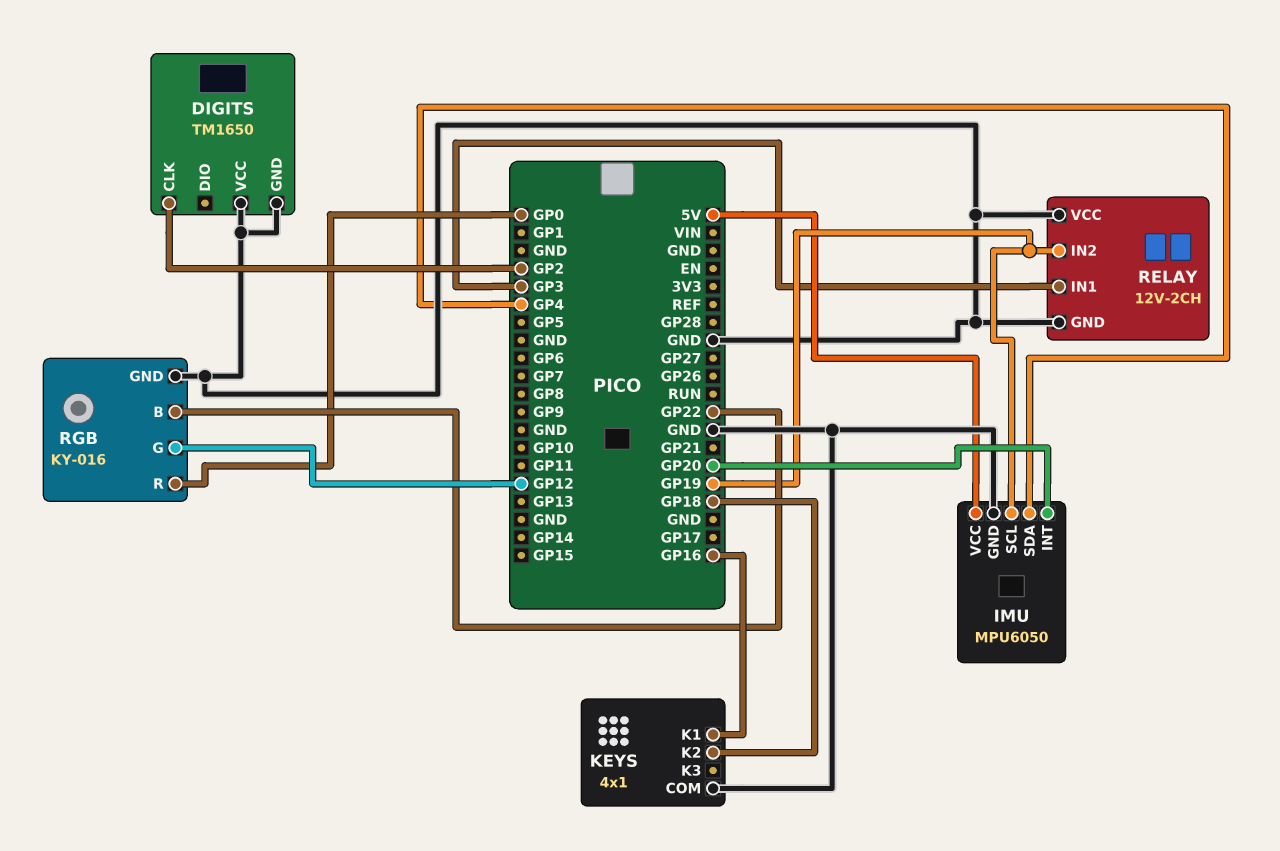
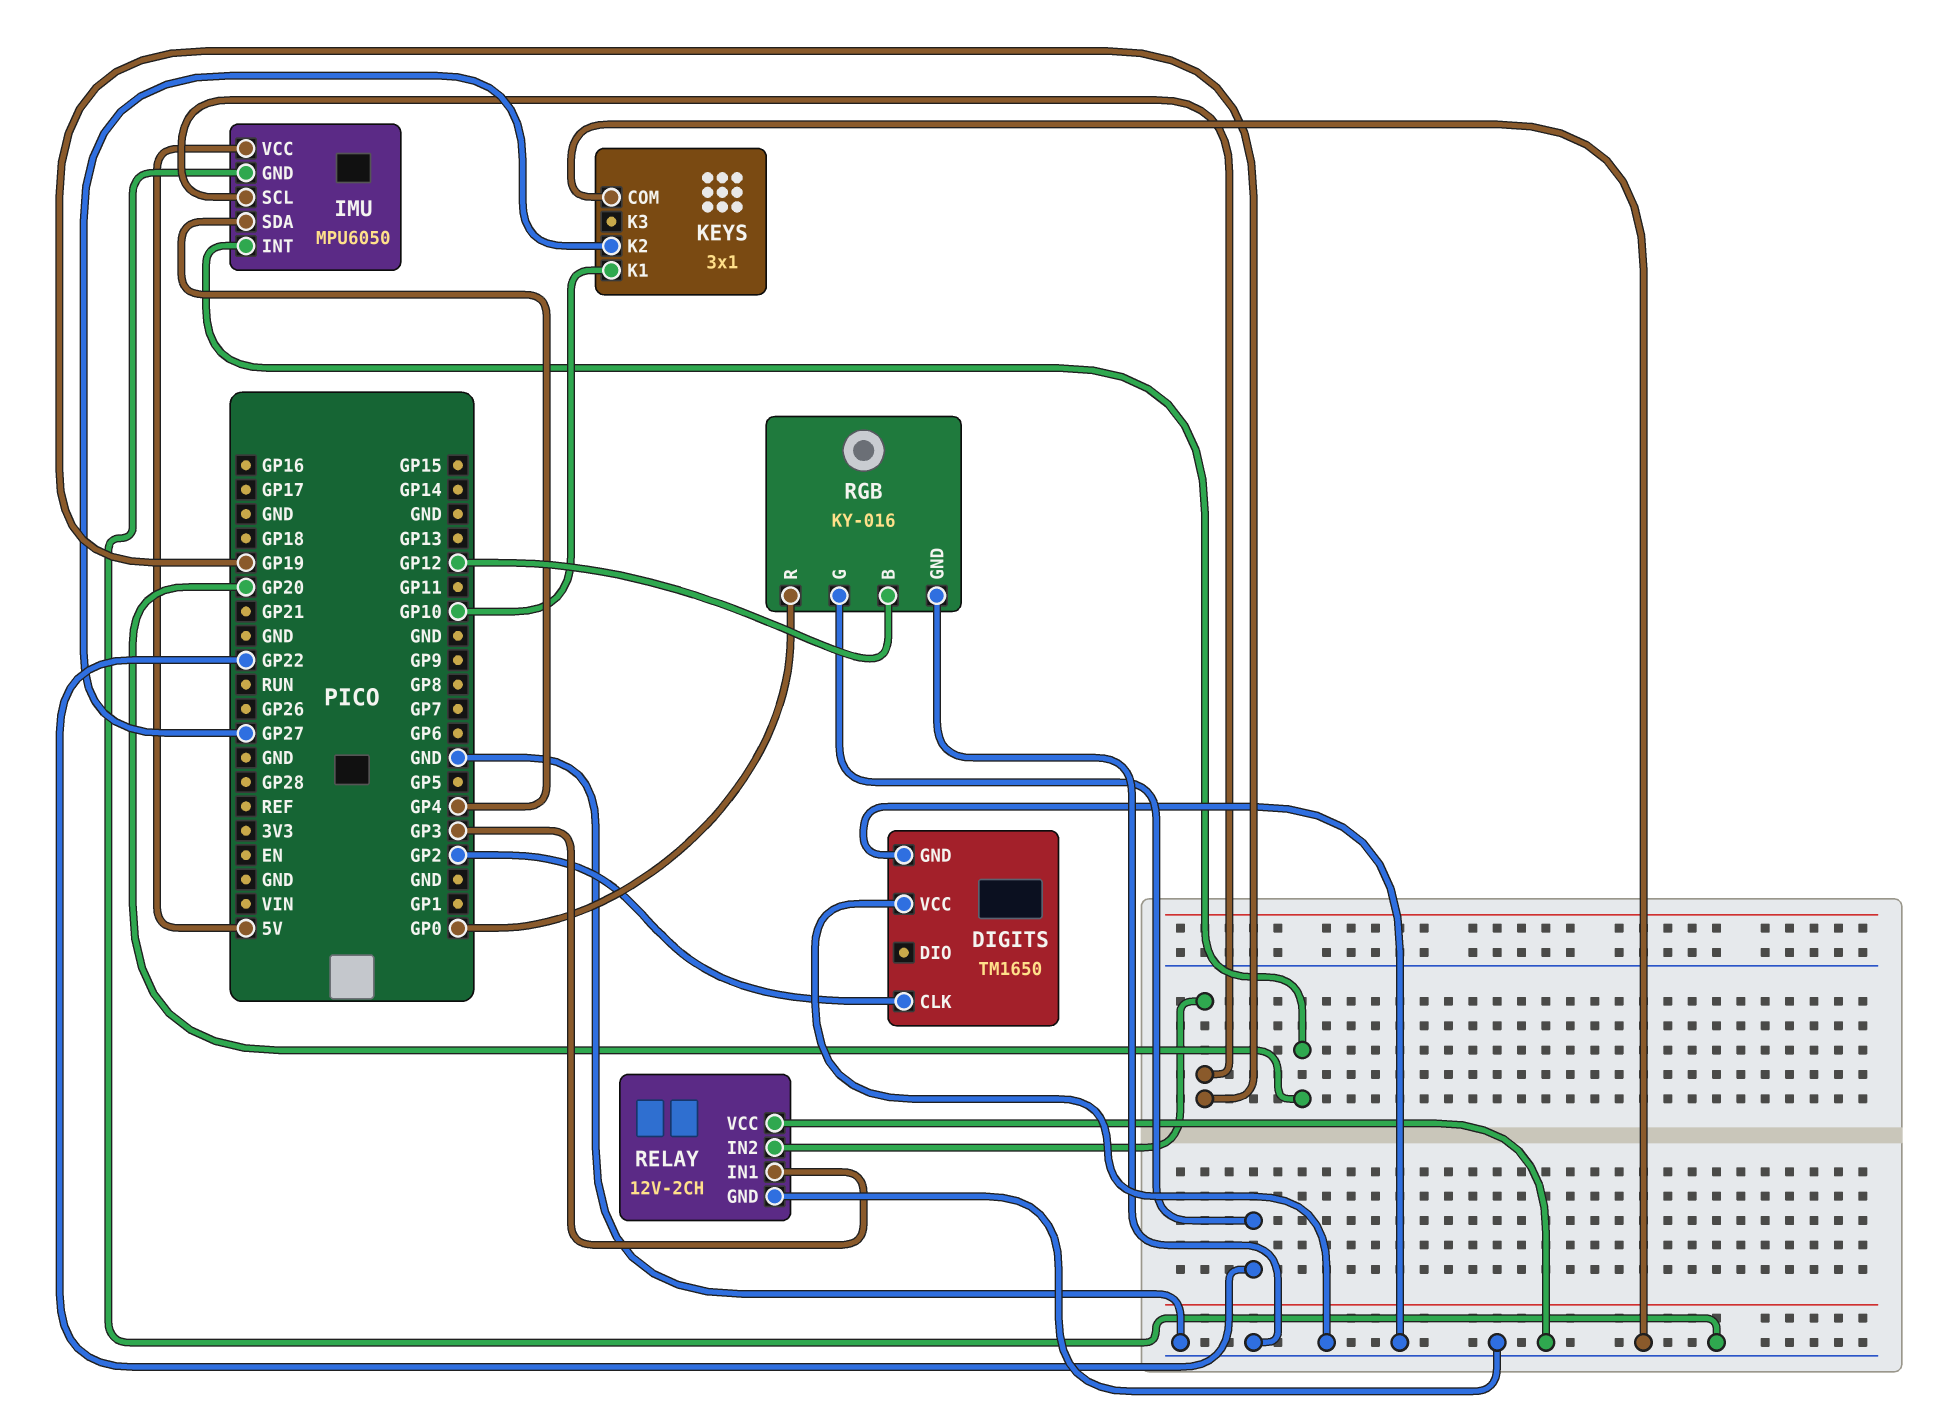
KEYS: 4x1 -> 3x1
KEYS pin K1: GP16 -> GP10
KEYS pin K2: GP18 -> GP27
RGB pin B: GP22 -> GP12
RGB pin G: GP12 -> GP22

